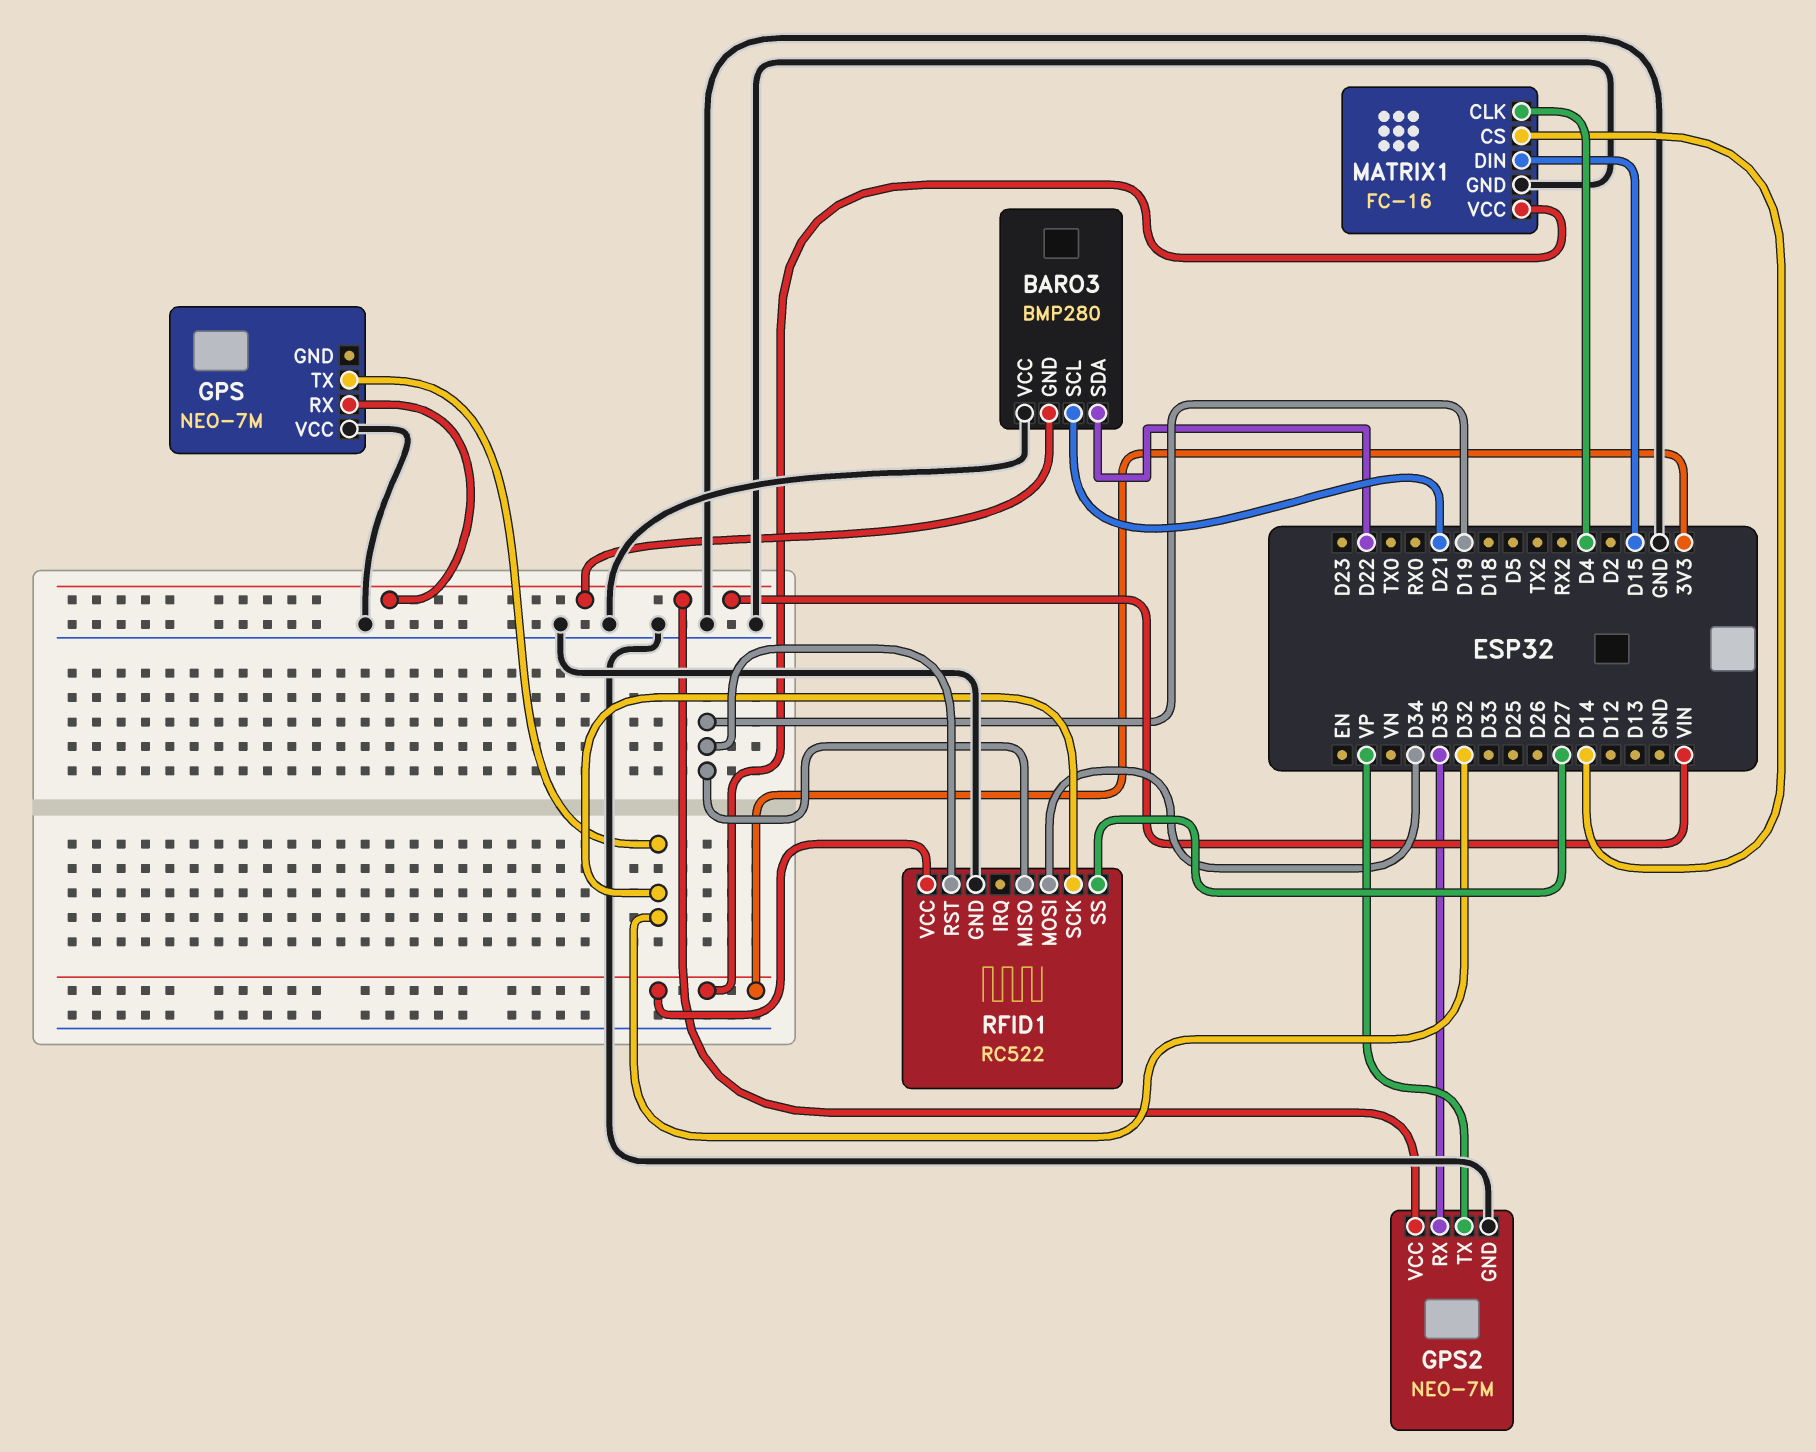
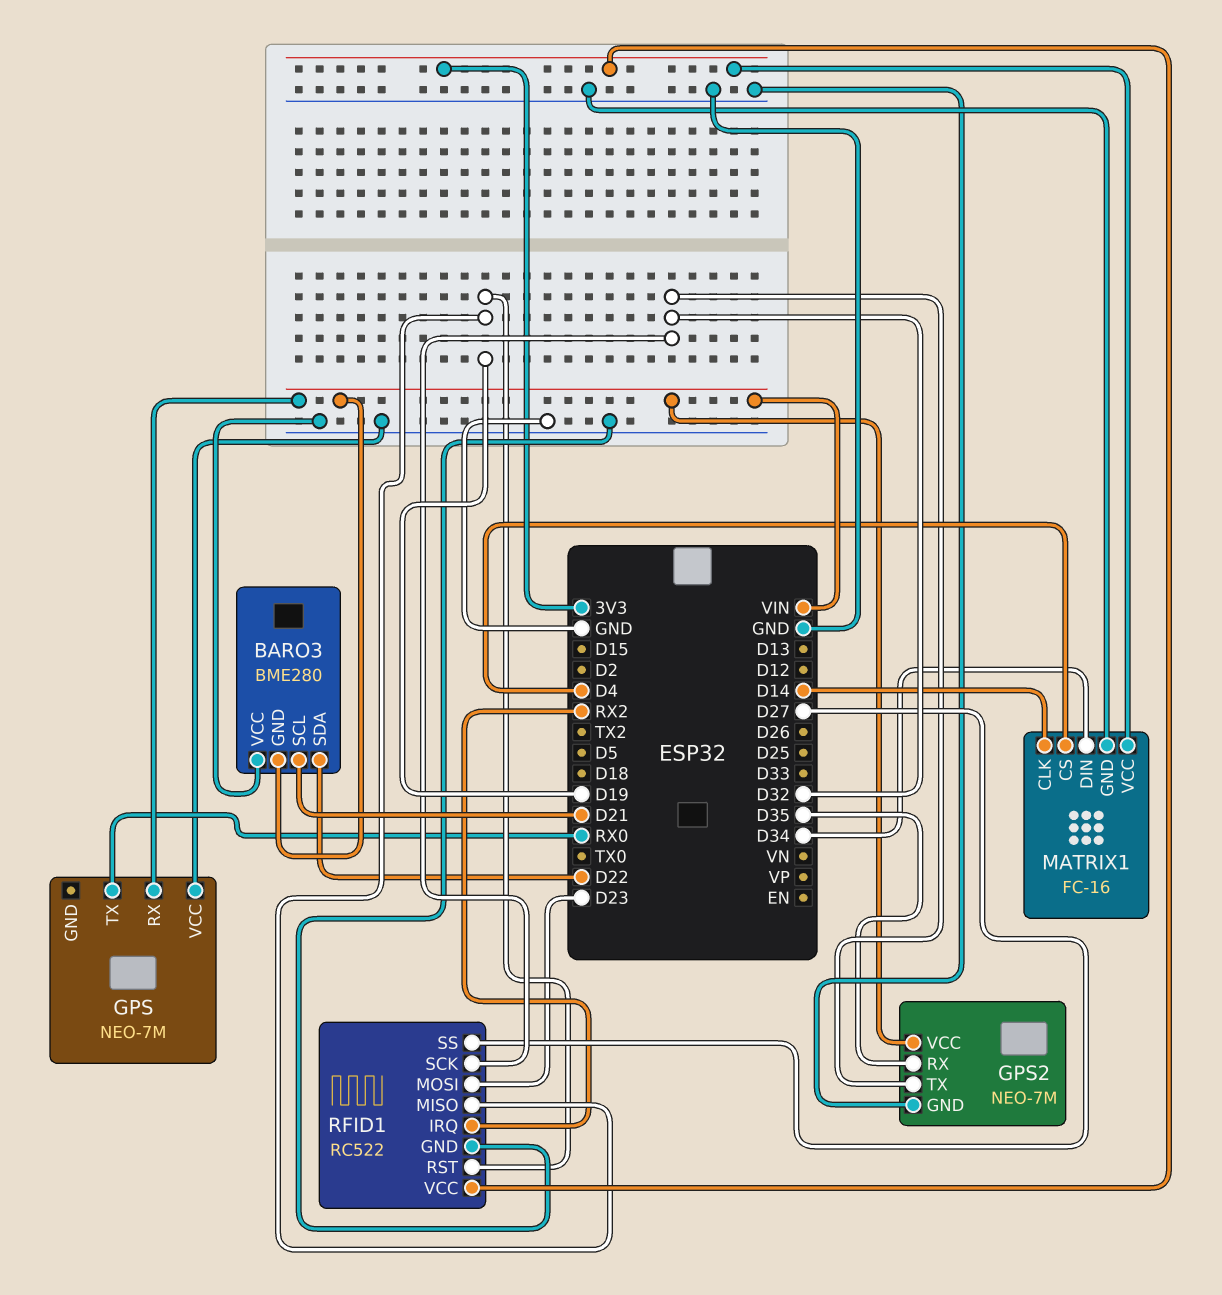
BARO3: BMP280 -> BME280
GPS pin TX: D32 -> RX0
GPS2 pin TX: VP -> D32
MATRIX1 pin CLK: D4 -> D14
MATRIX1 pin CS: D14 -> D4
MATRIX1 pin DIN: D15 -> D34
RFID1 pin IRQ: none -> RX2
RFID1 pin MOSI: D34 -> D23

